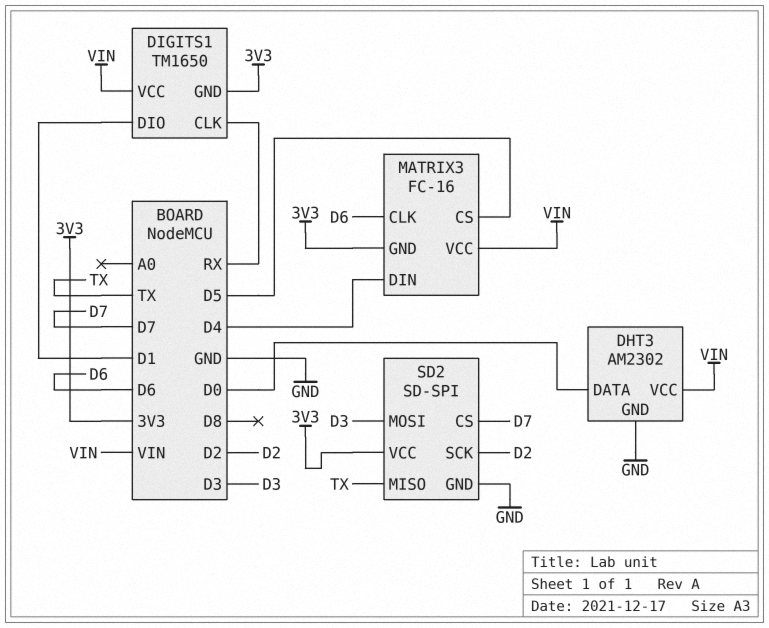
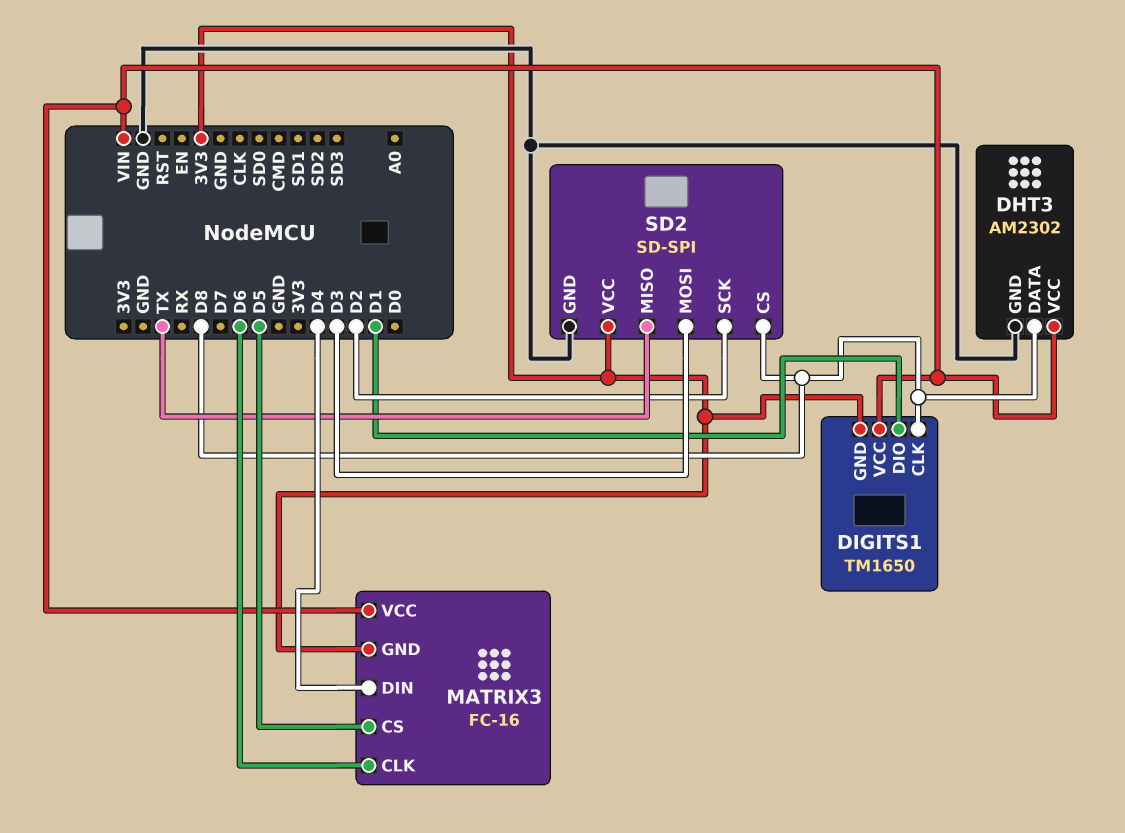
DHT3 pin DATA: D0 -> D8
DIGITS1 pin CLK: RX -> D8
SD2 pin CS: D7 -> D8

